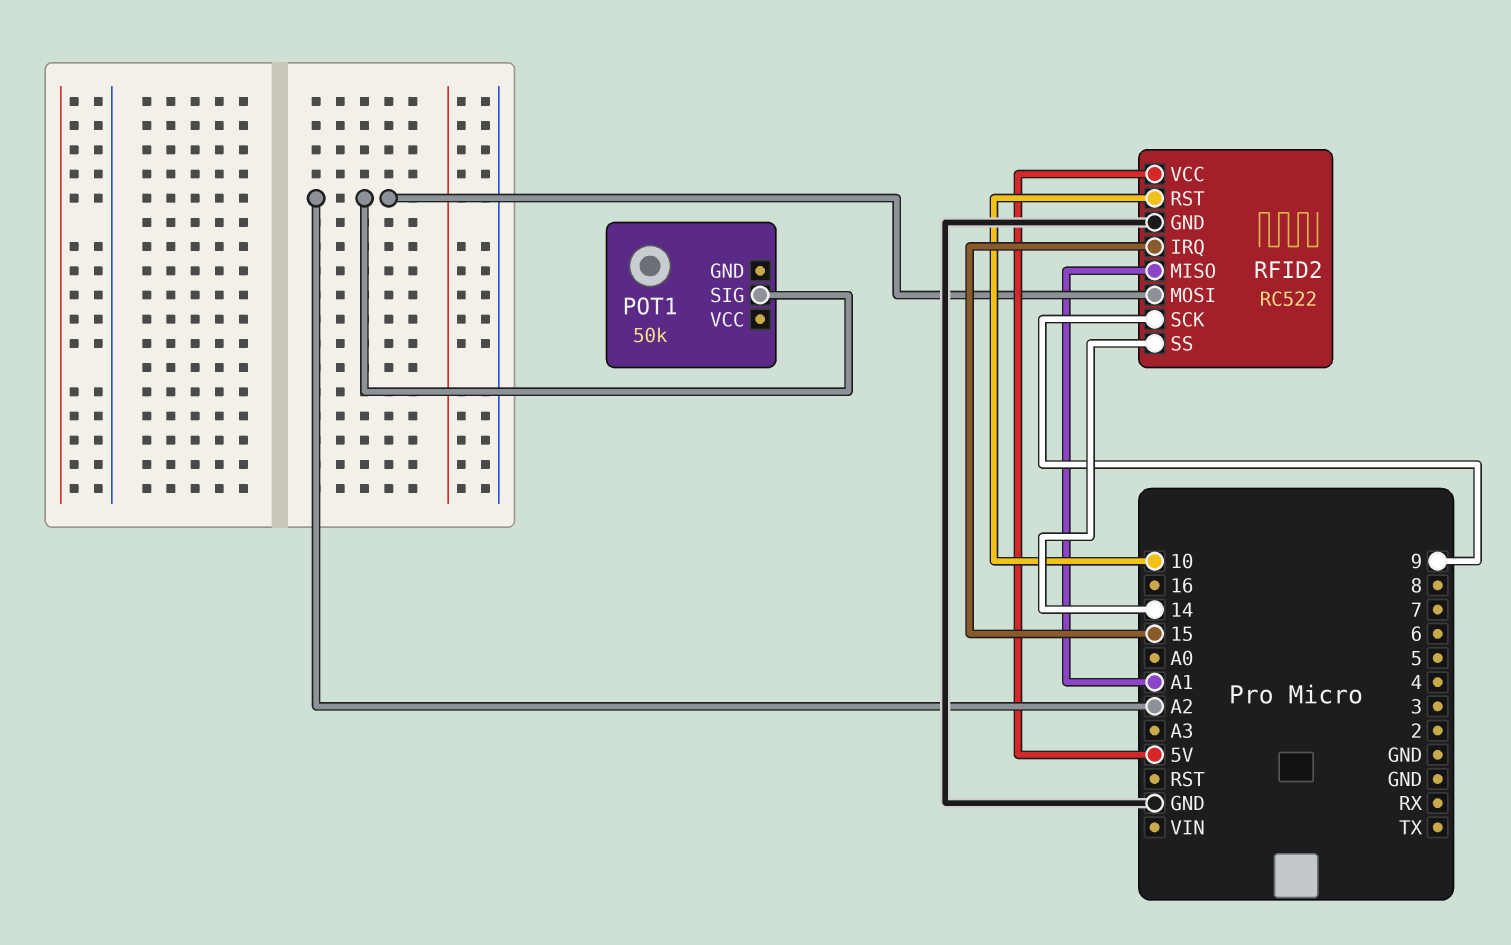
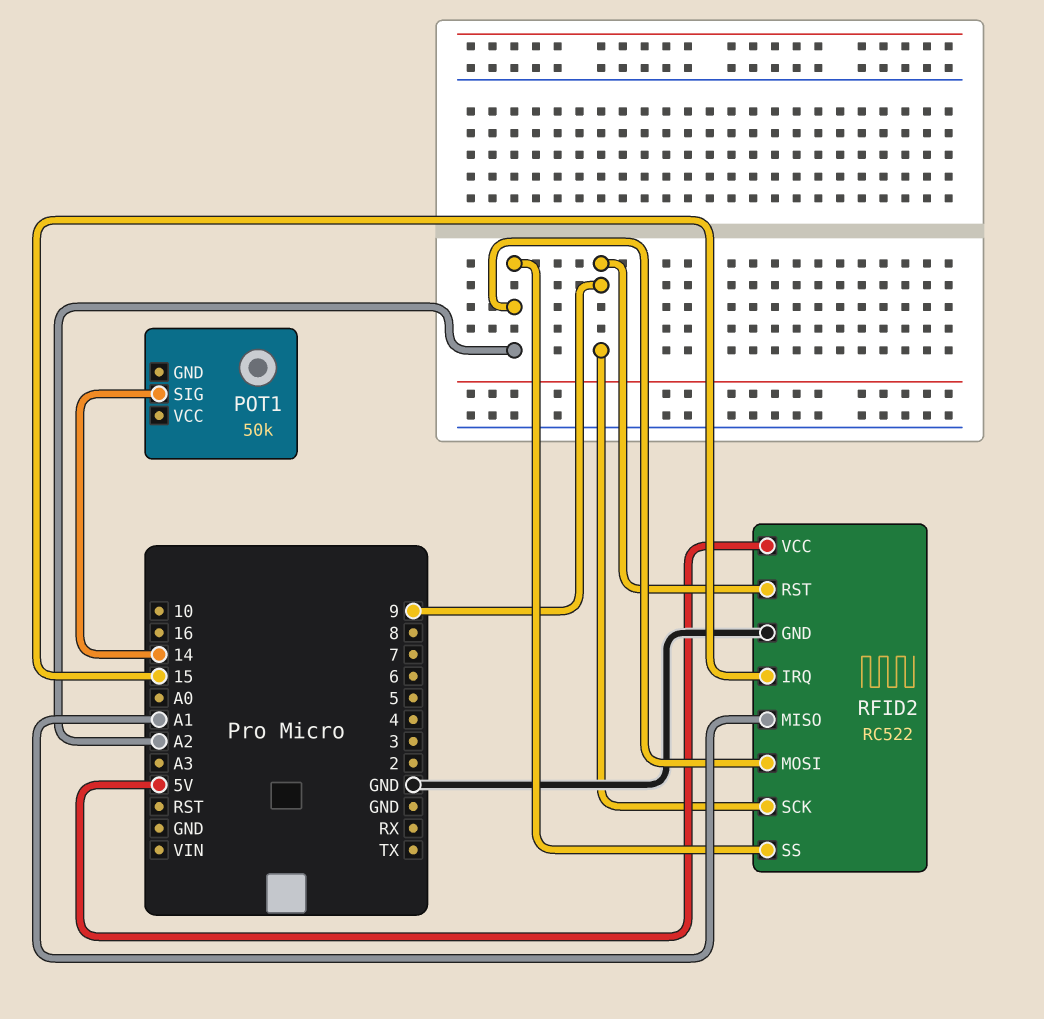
POT1 pin SIG: A2 -> 14
RFID2 pin RST: 10 -> 9
RFID2 pin SS: 14 -> A2

